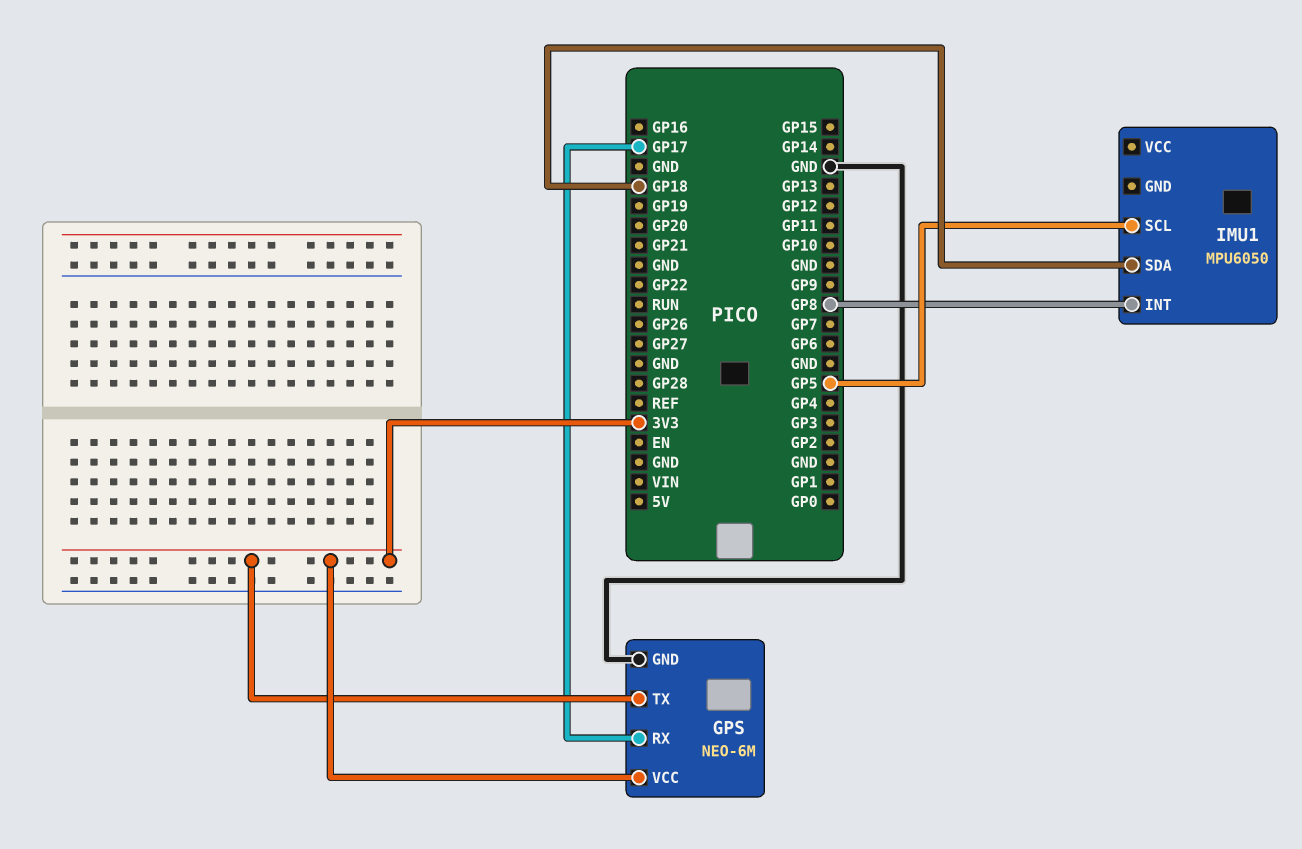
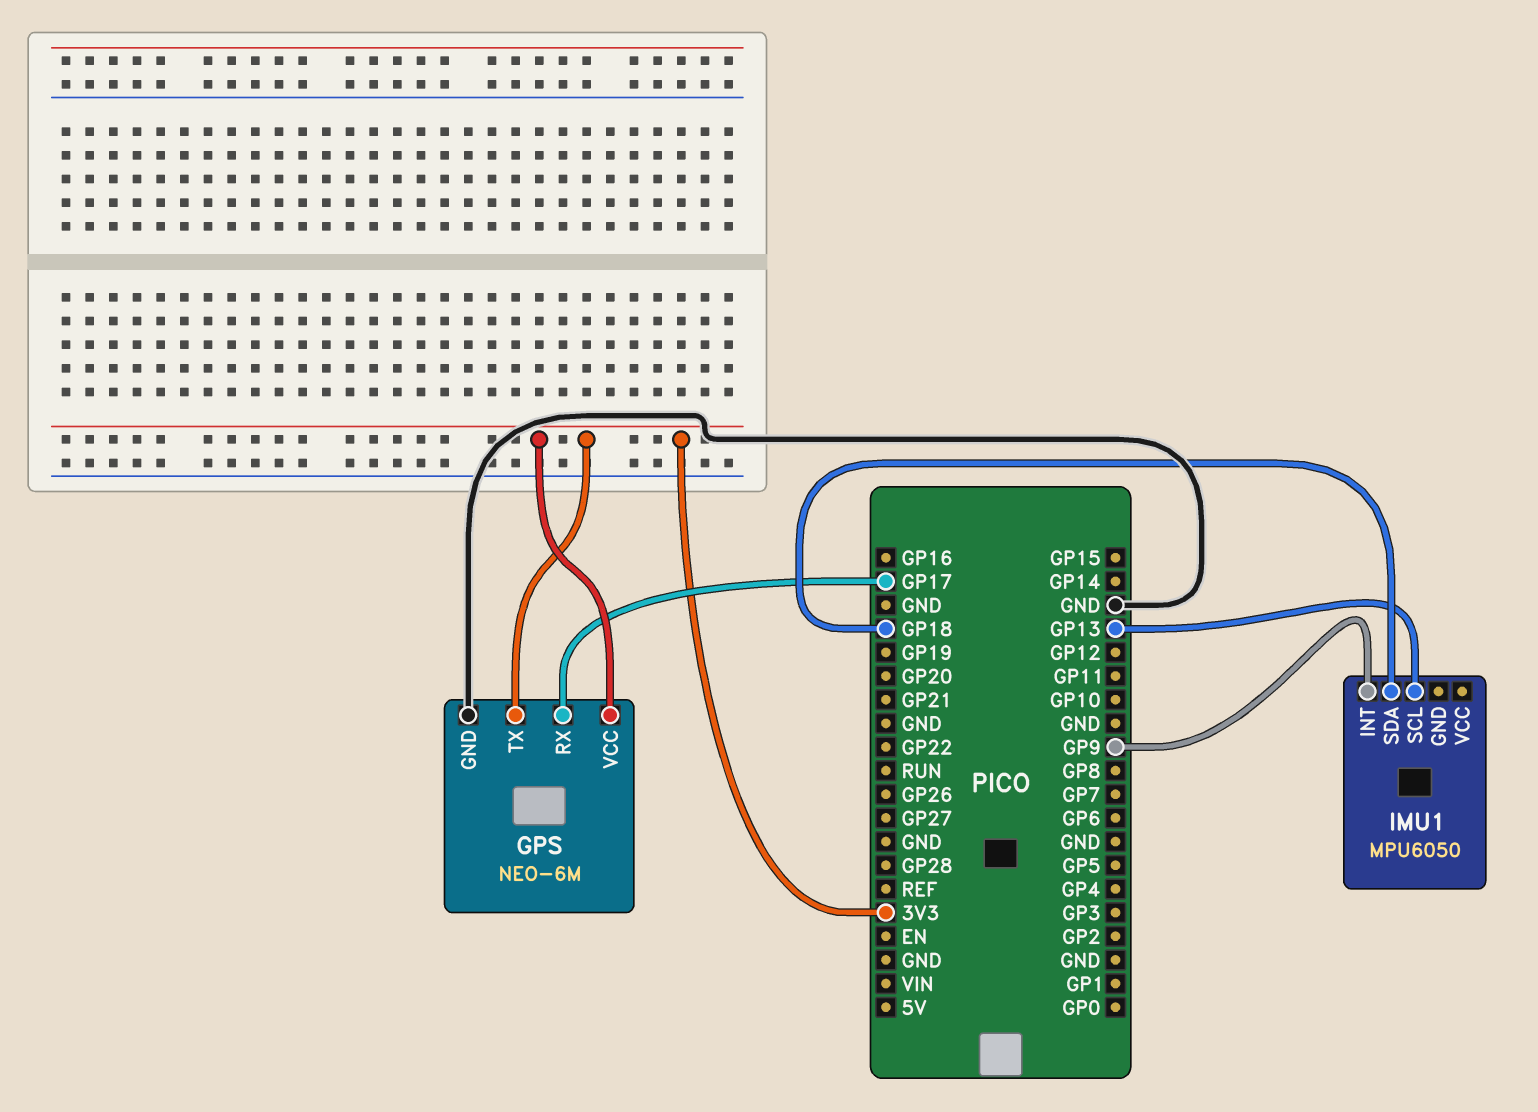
IMU1 pin INT: GP8 -> GP9
IMU1 pin SCL: GP5 -> GP13

